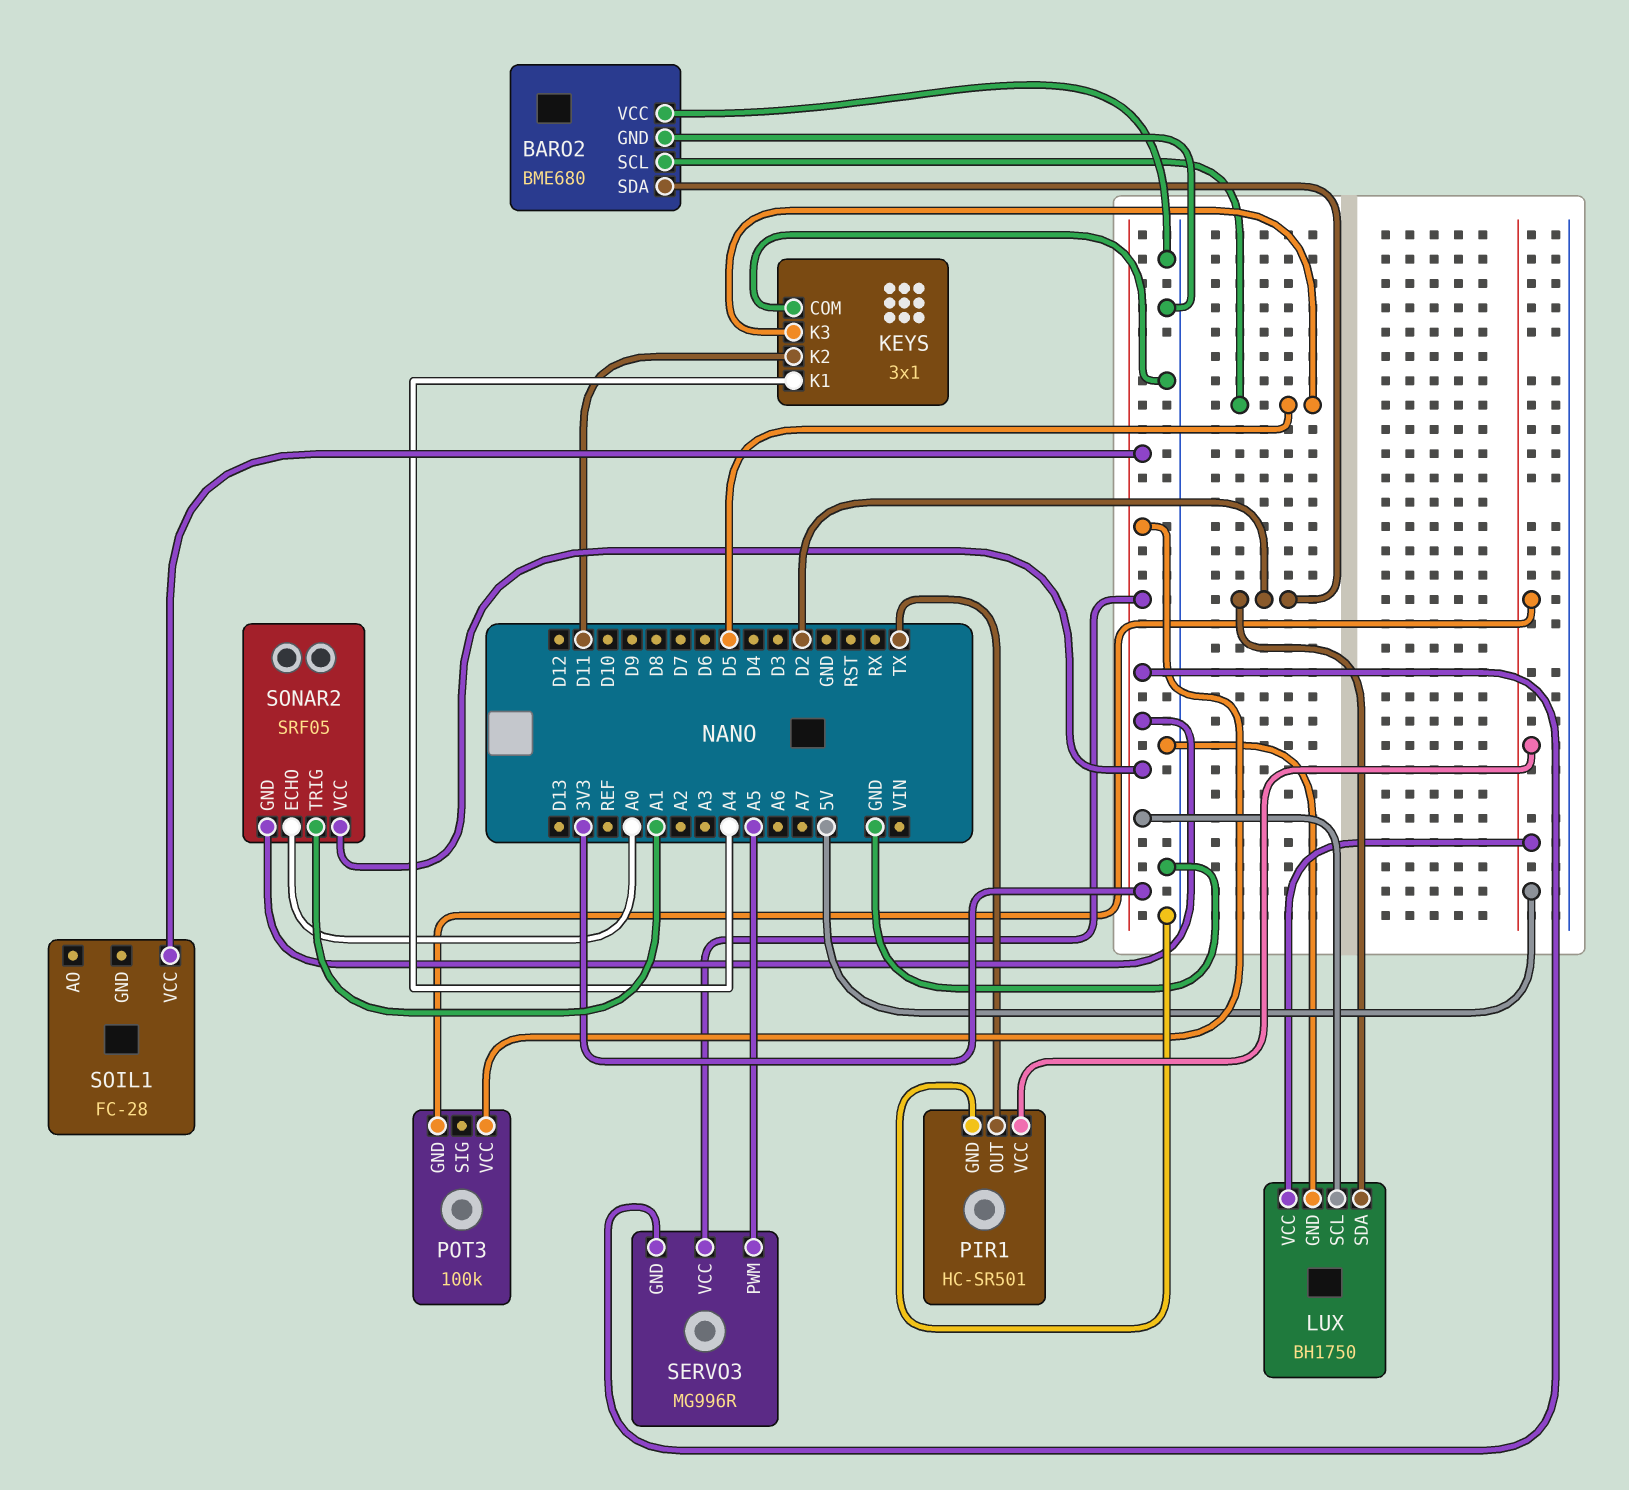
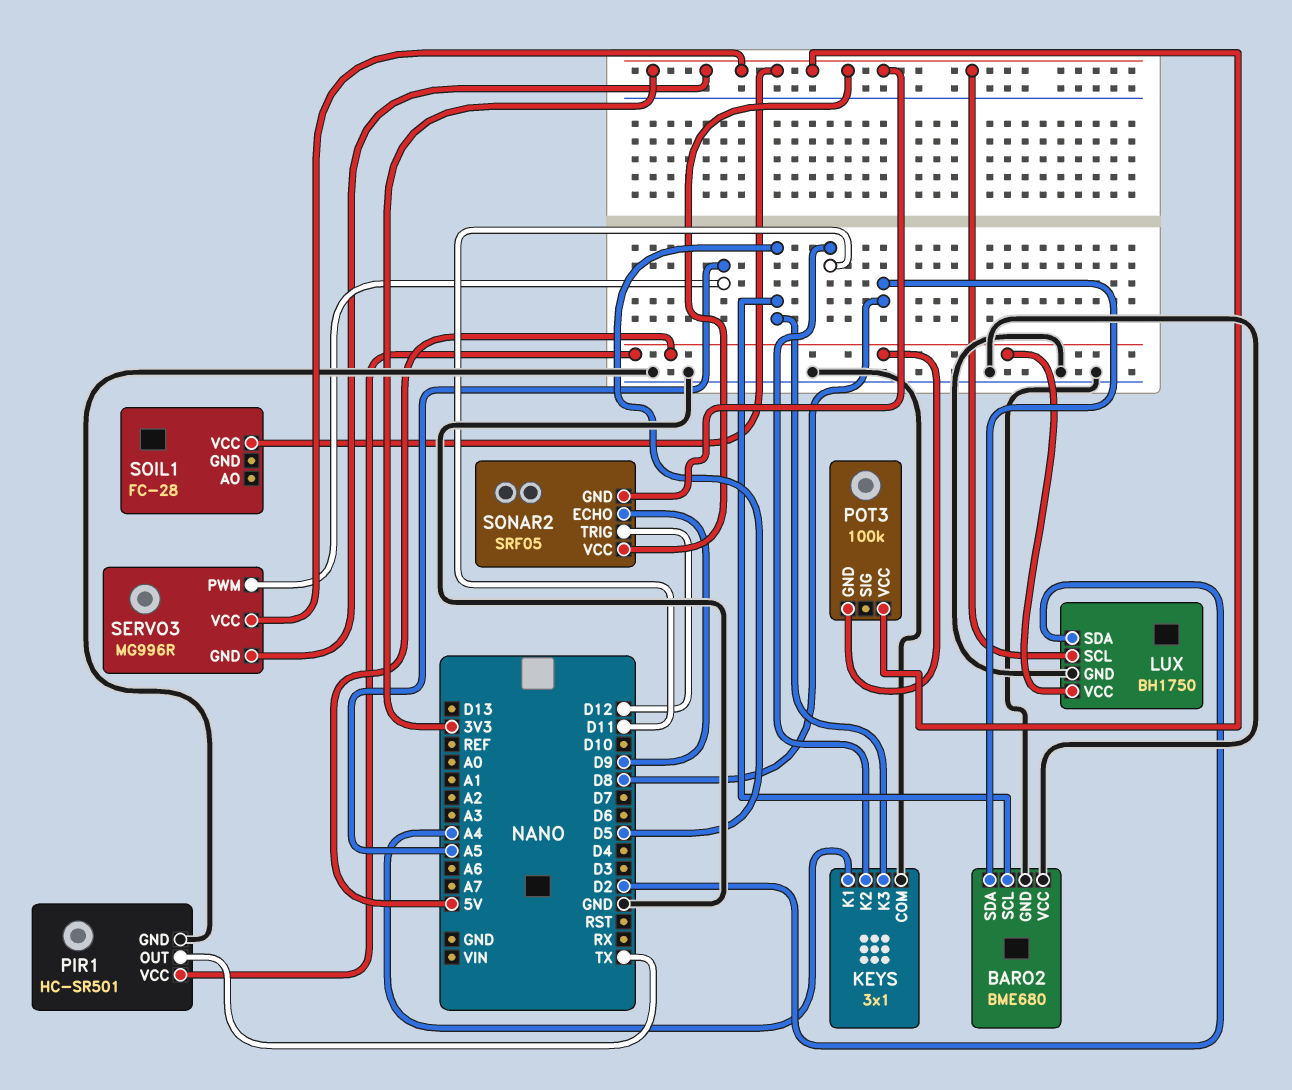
BARO2 pin SDA: D2 -> D8
SONAR2 pin ECHO: A0 -> D9
SONAR2 pin TRIG: A1 -> D12

